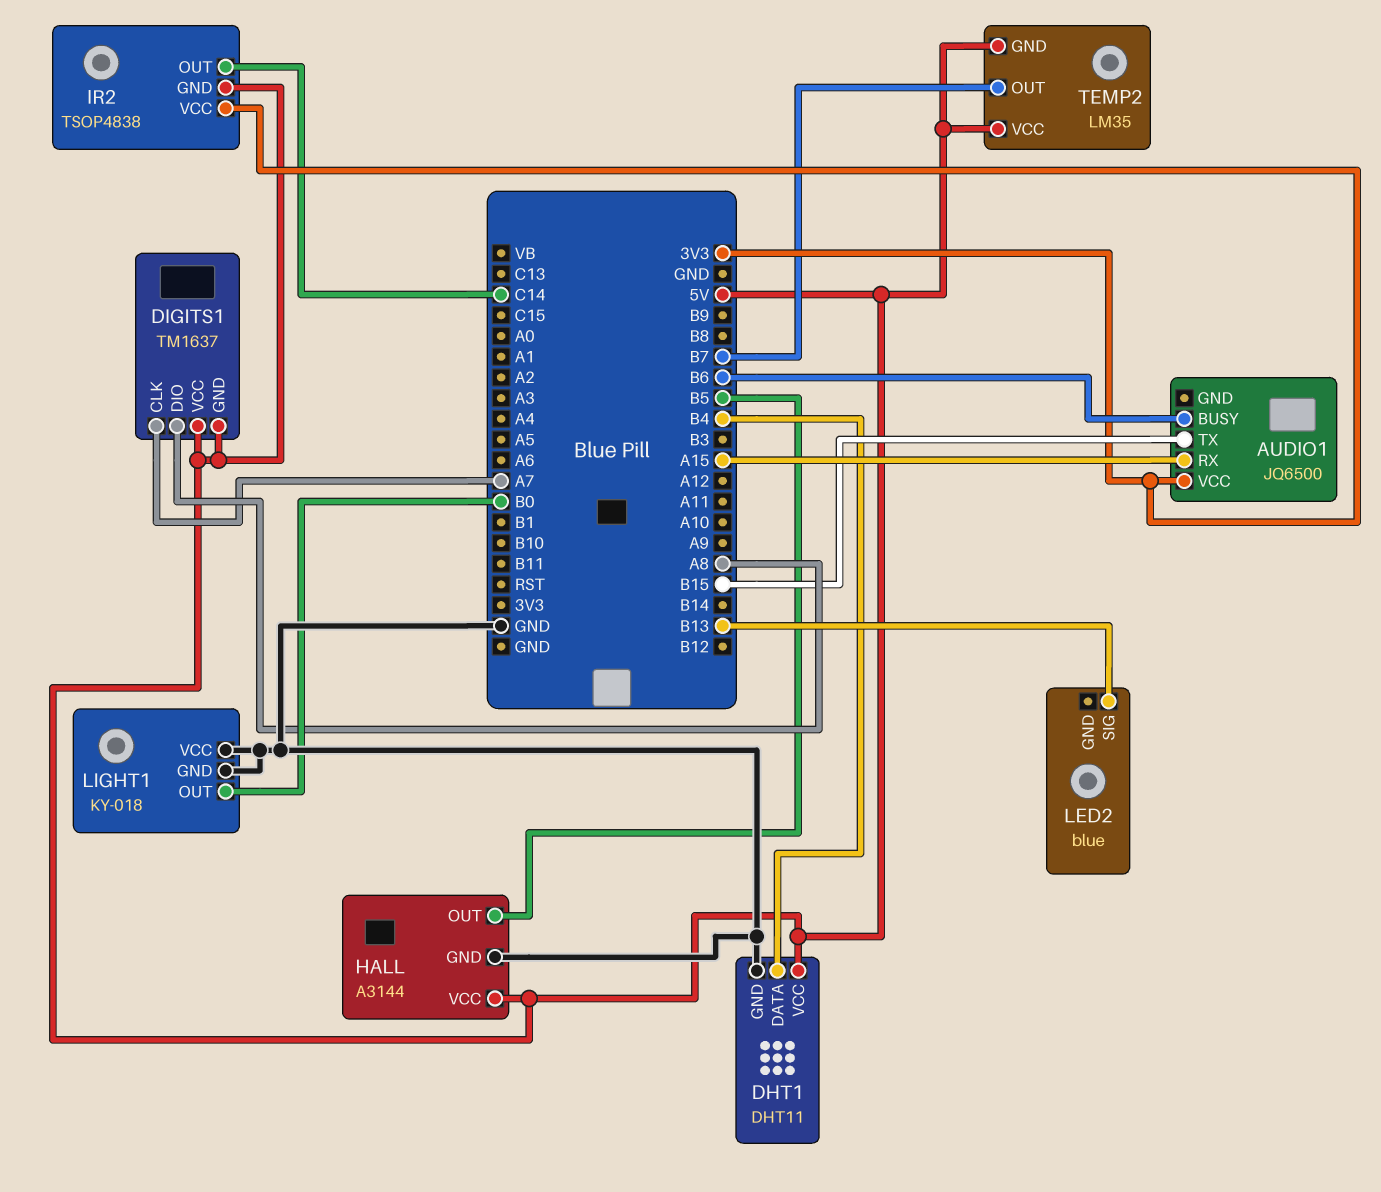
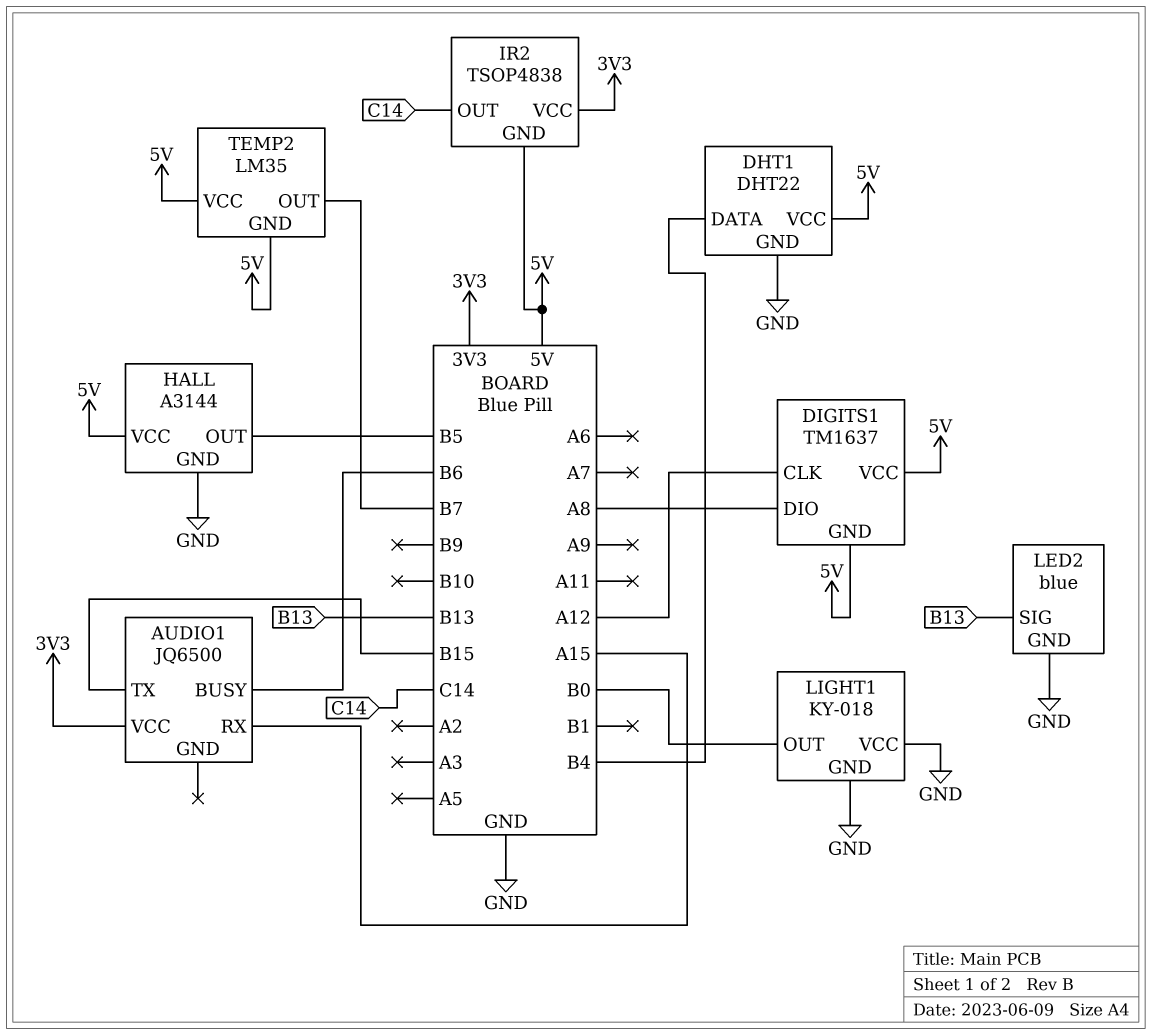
DHT1: DHT11 -> DHT22
DIGITS1 pin CLK: A7 -> A12
LED2 pin GND: none -> GND

